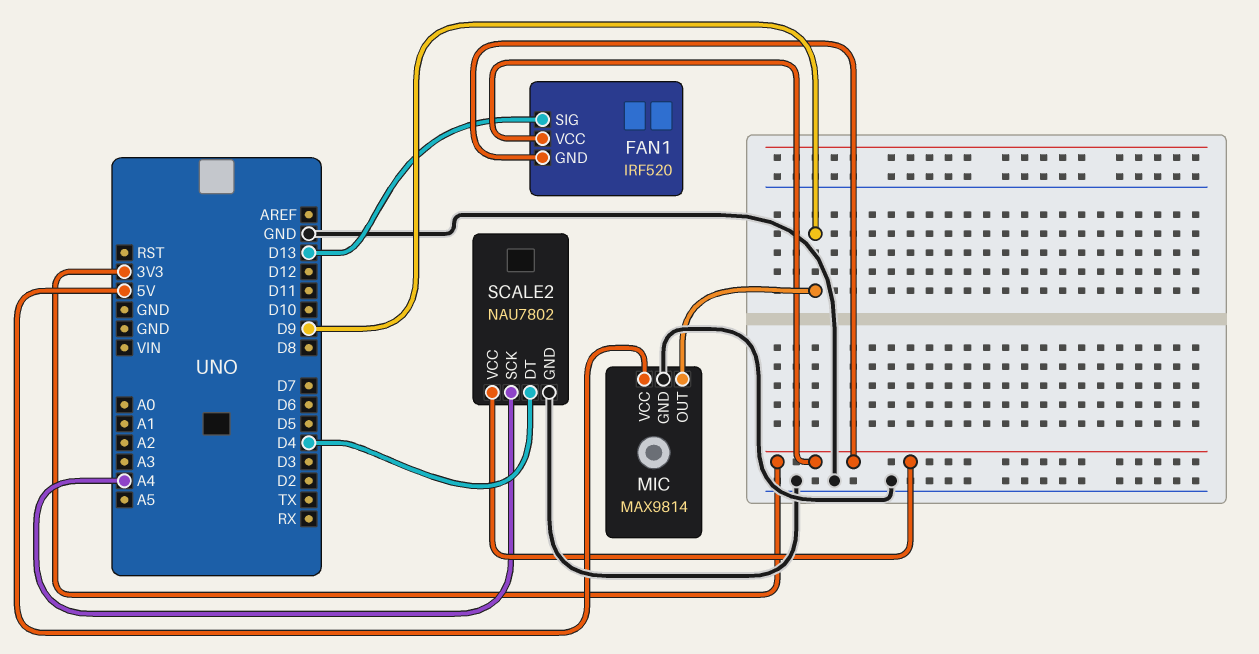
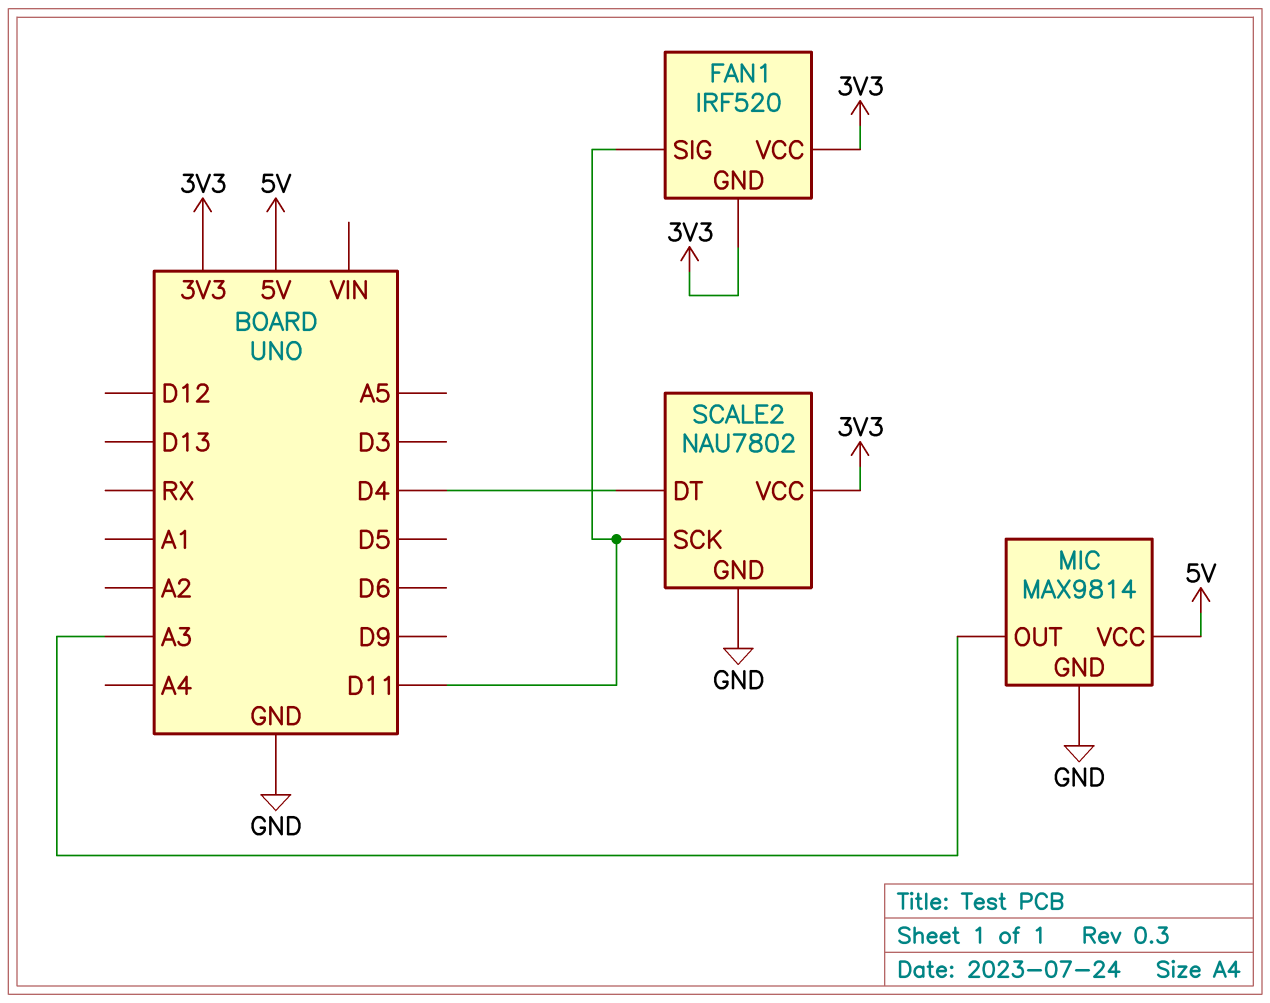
FAN1 pin SIG: D13 -> D11
MIC pin OUT: D9 -> A3
SCALE2 pin SCK: A4 -> D11

